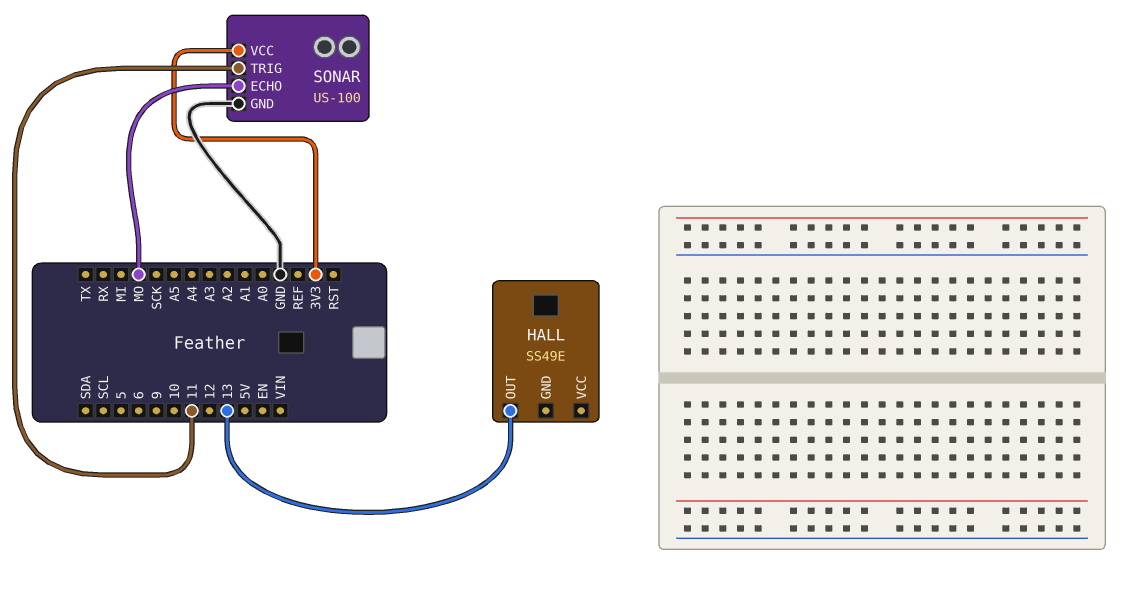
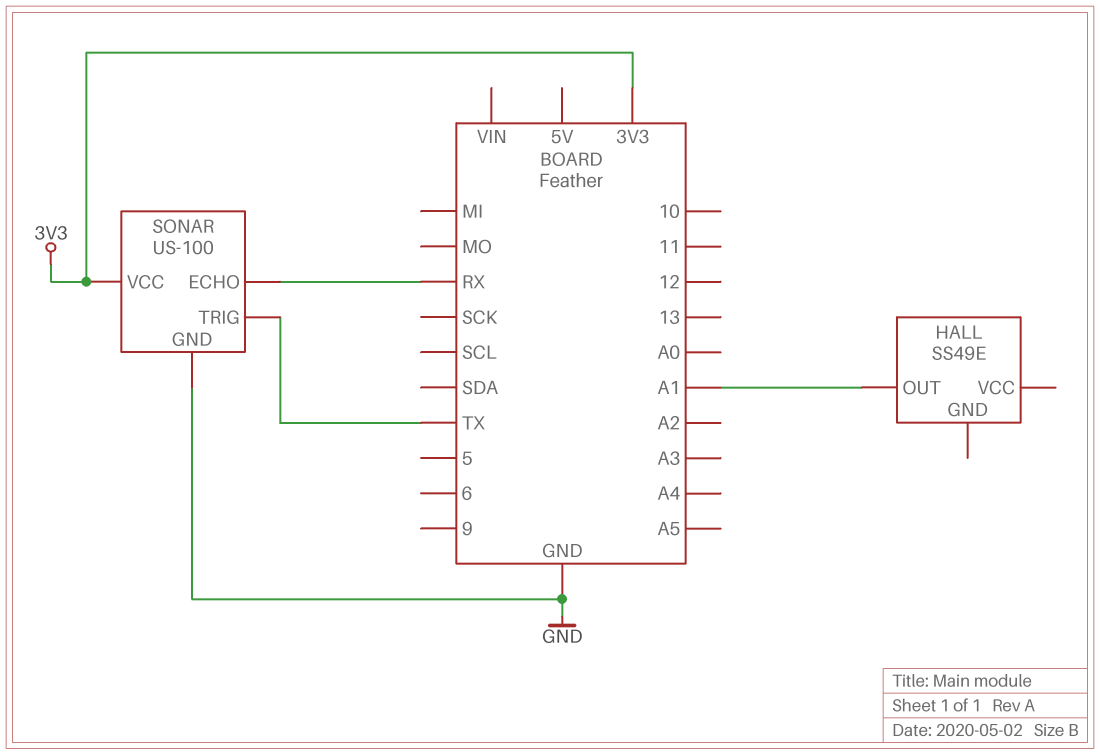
HALL pin OUT: 13 -> A1
SONAR pin ECHO: MO -> RX
SONAR pin TRIG: 11 -> TX

